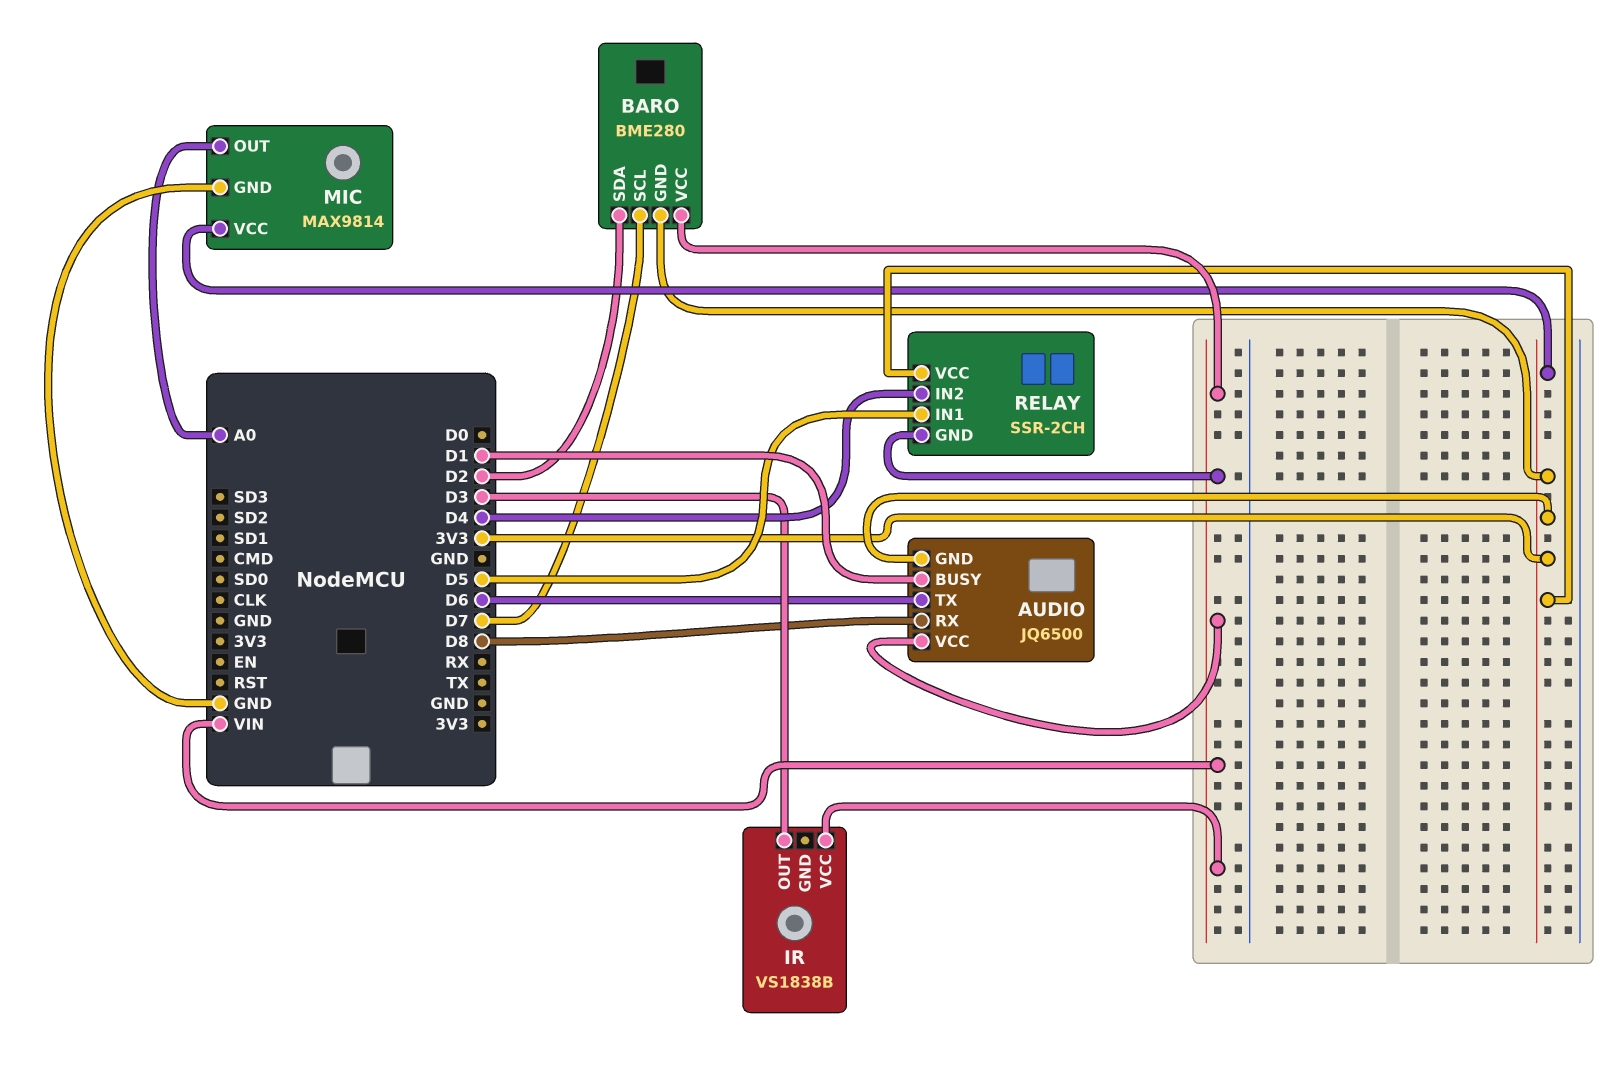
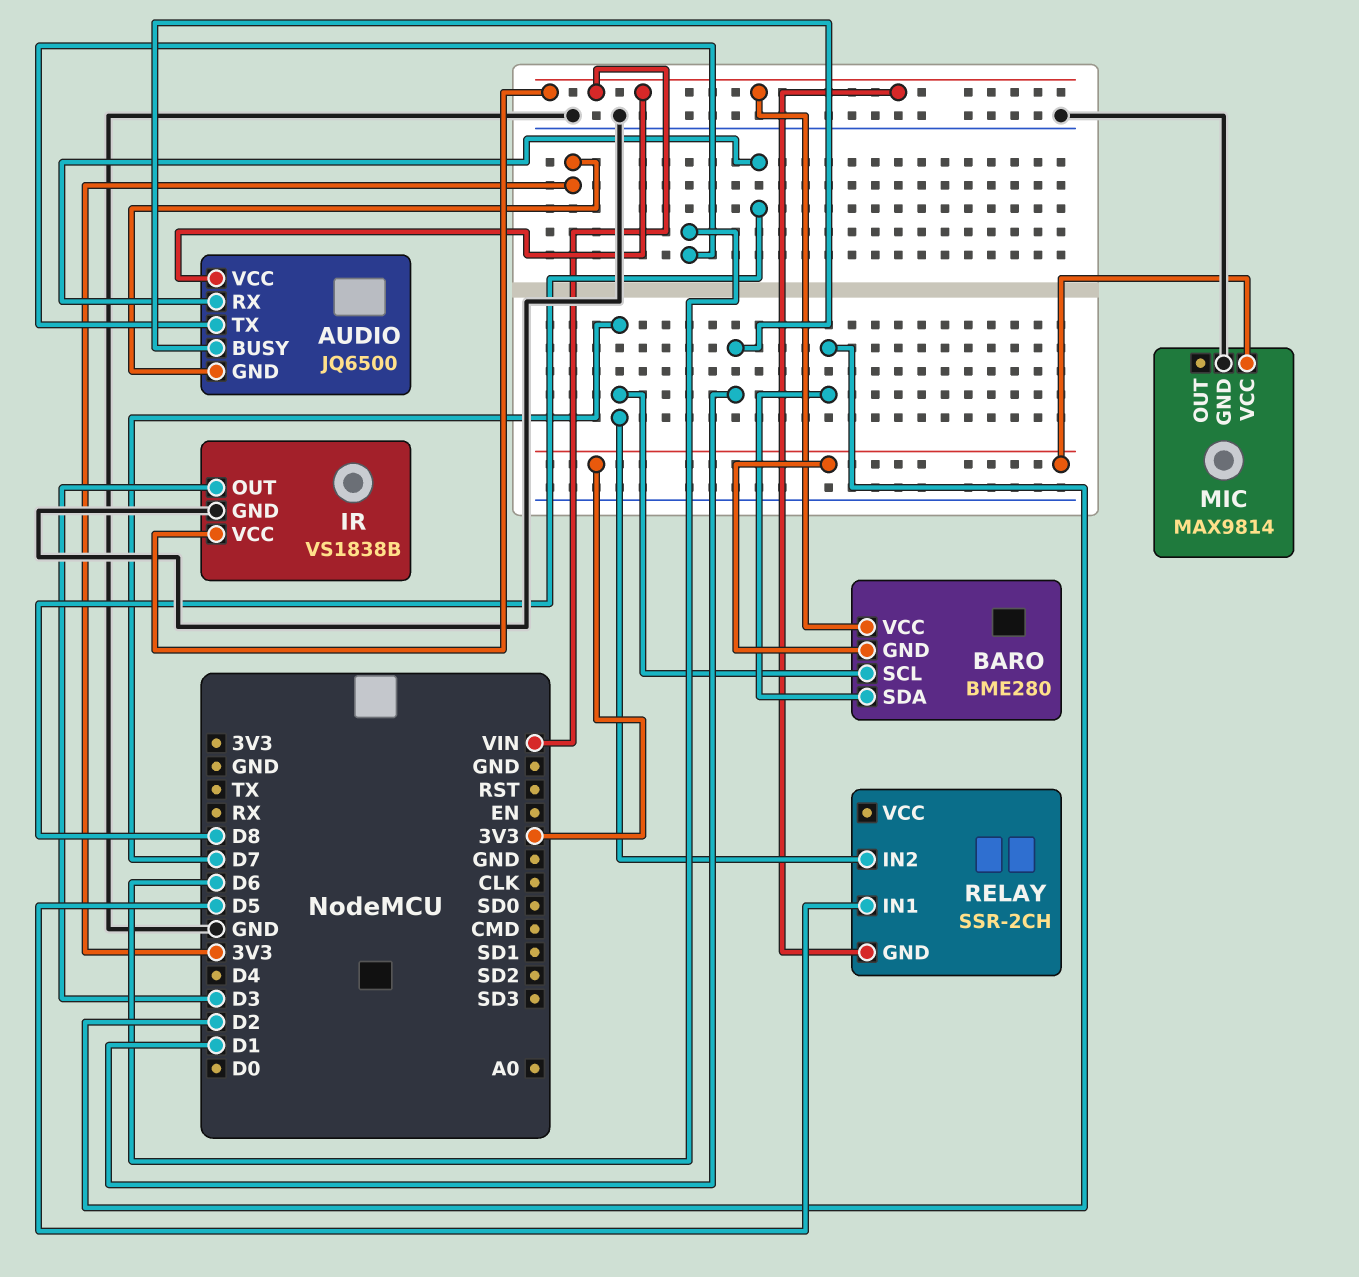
IR pin GND: none -> GND
MIC pin OUT: A0 -> none
RELAY pin IN2: D4 -> D7
RELAY pin VCC: 3V3 -> none

